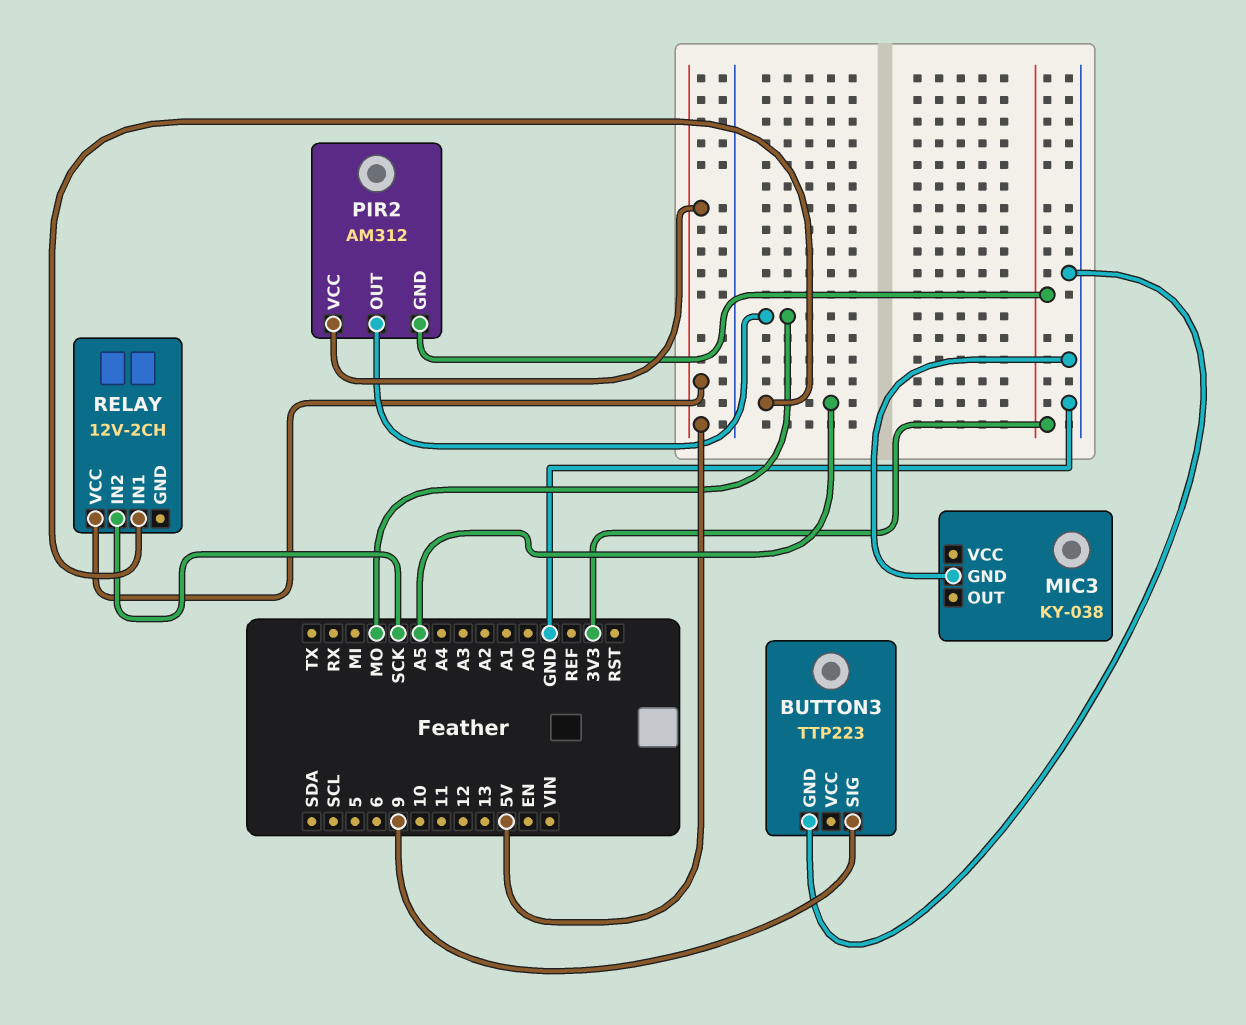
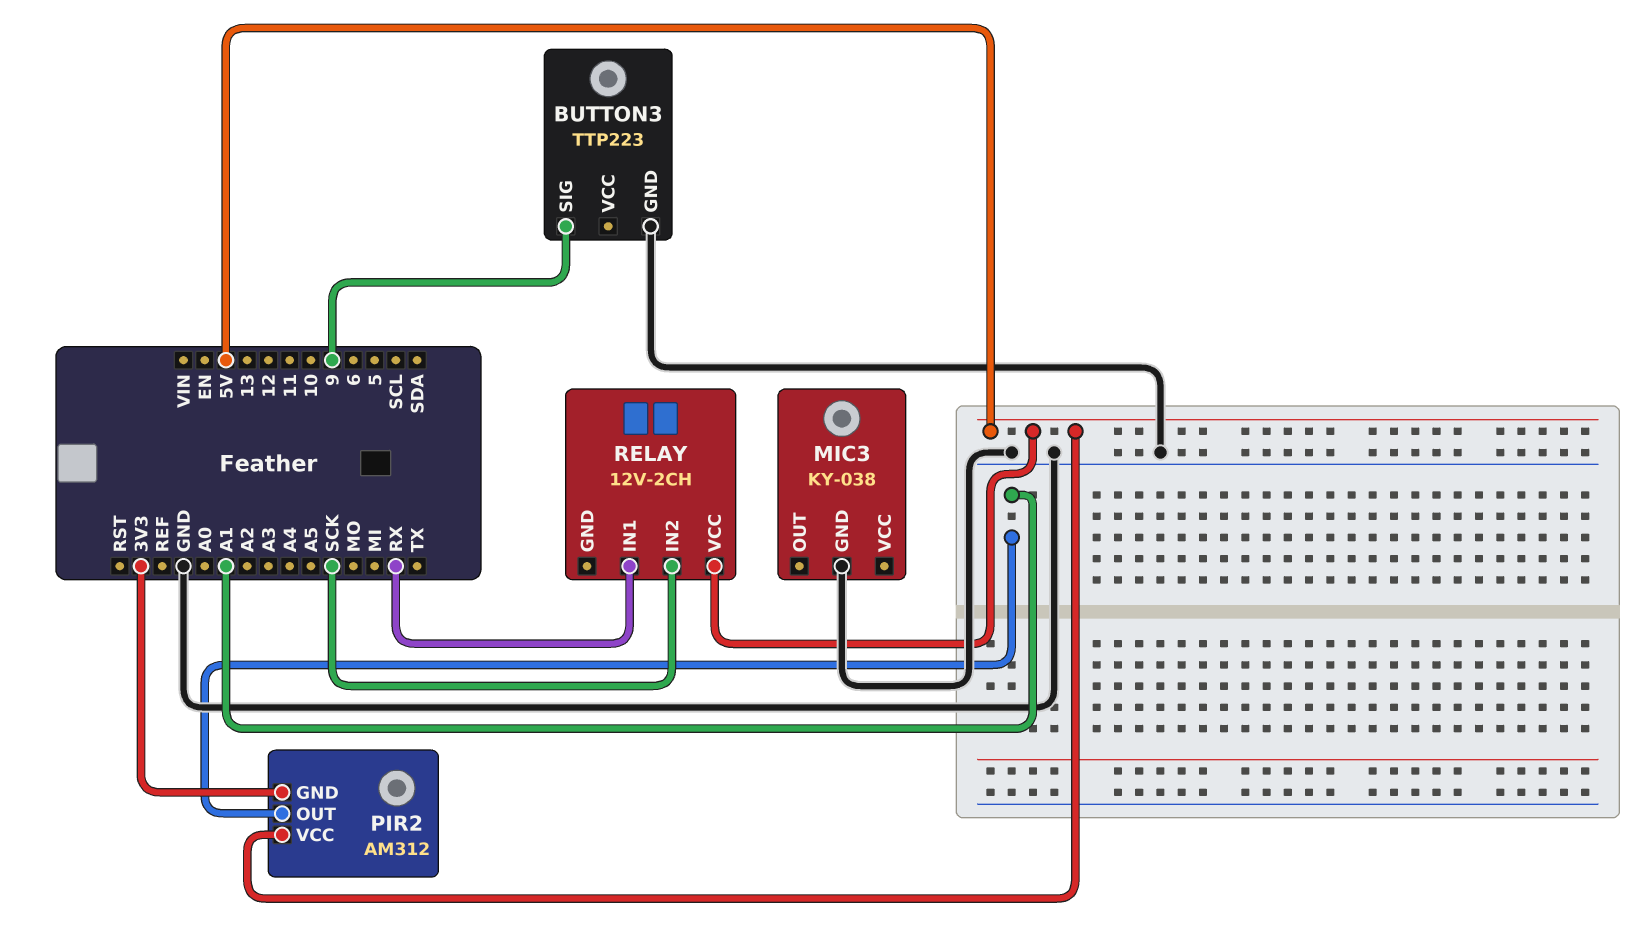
PIR2 pin OUT: MO -> A1
RELAY pin IN1: A5 -> RX

